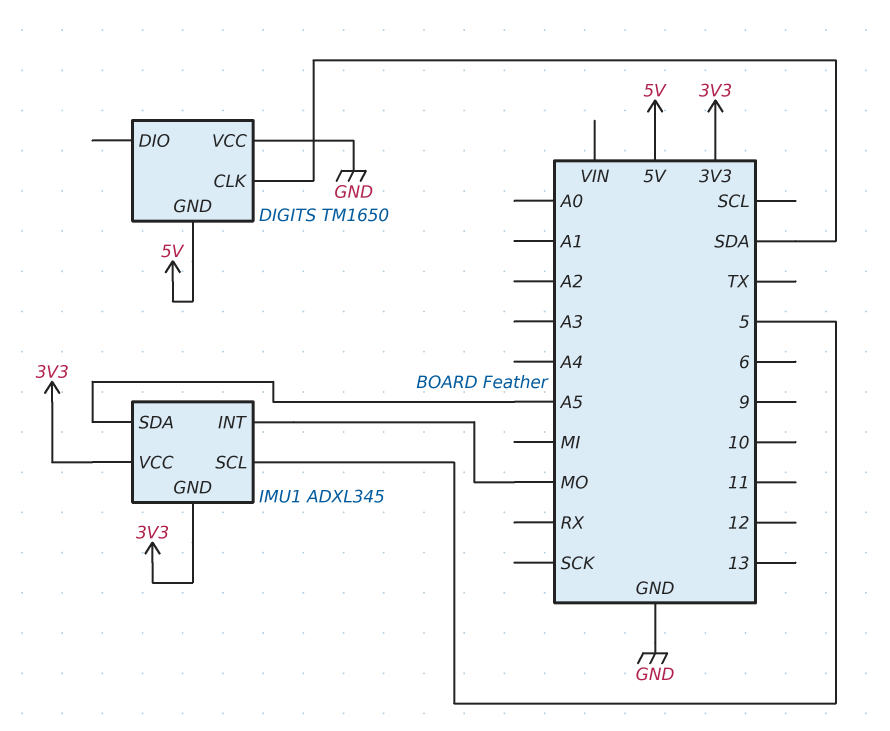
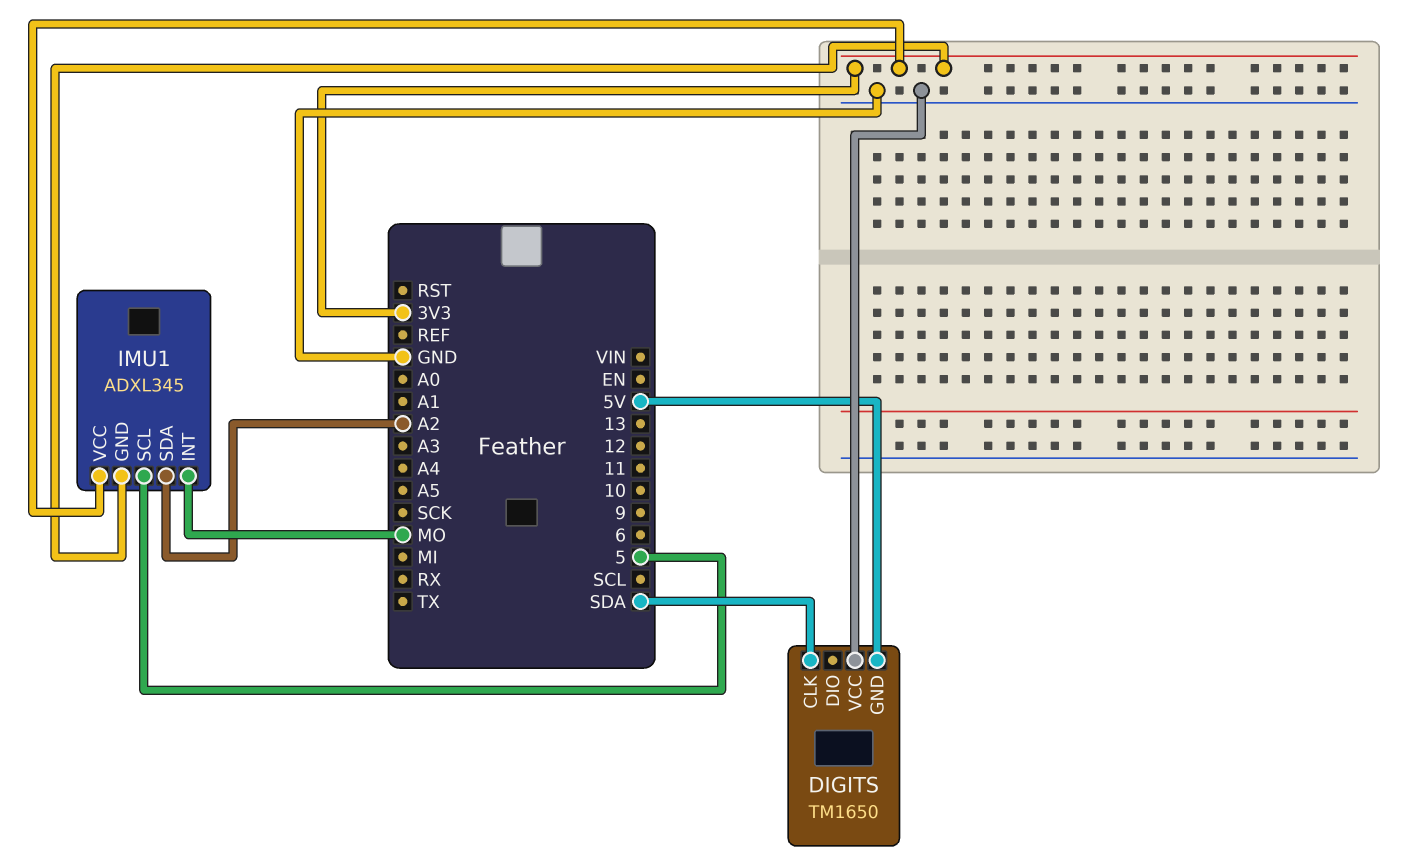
IMU1 pin SDA: A5 -> A2

